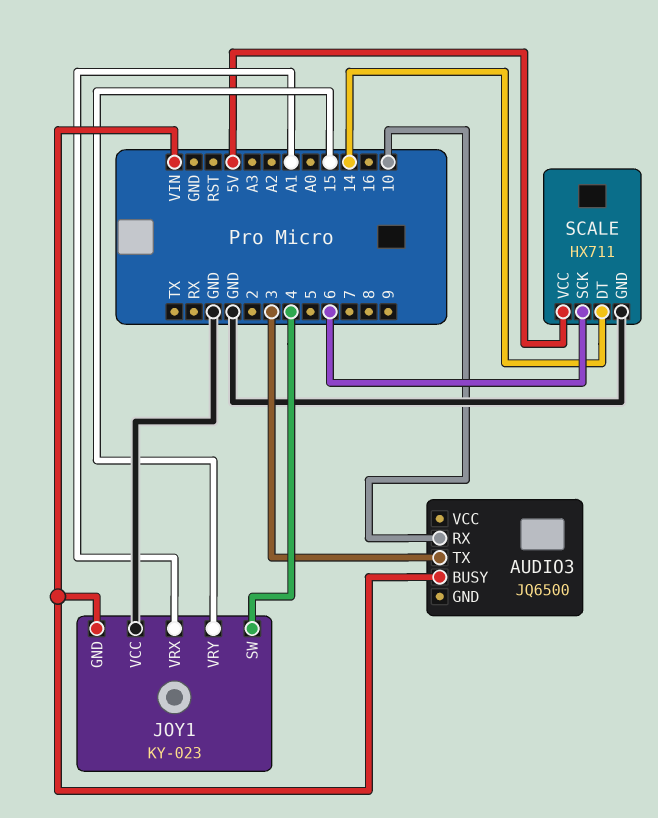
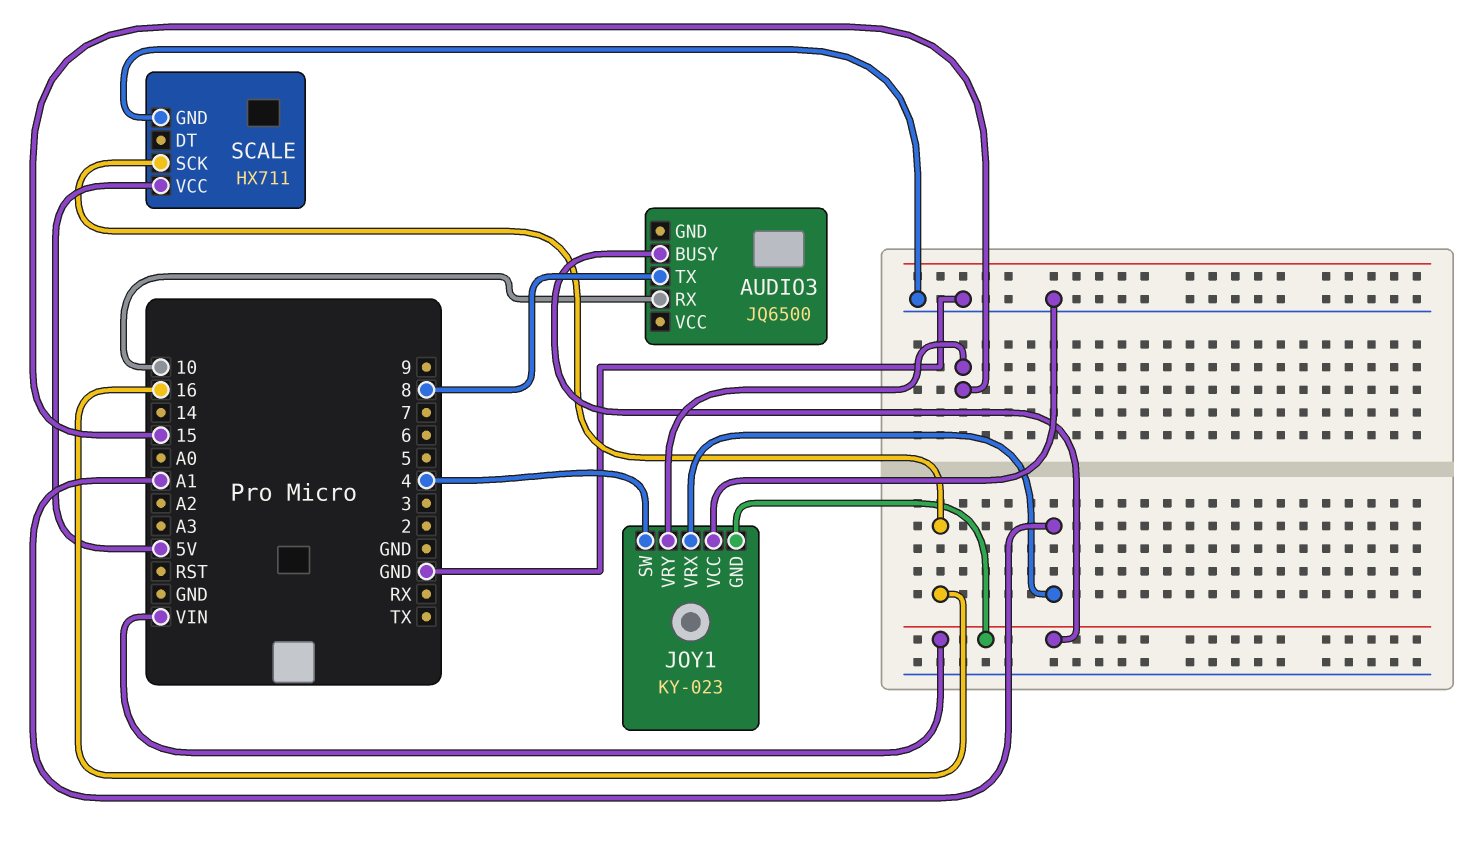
AUDIO3 pin TX: 3 -> 8
SCALE pin DT: 14 -> none
SCALE pin SCK: 6 -> 16

